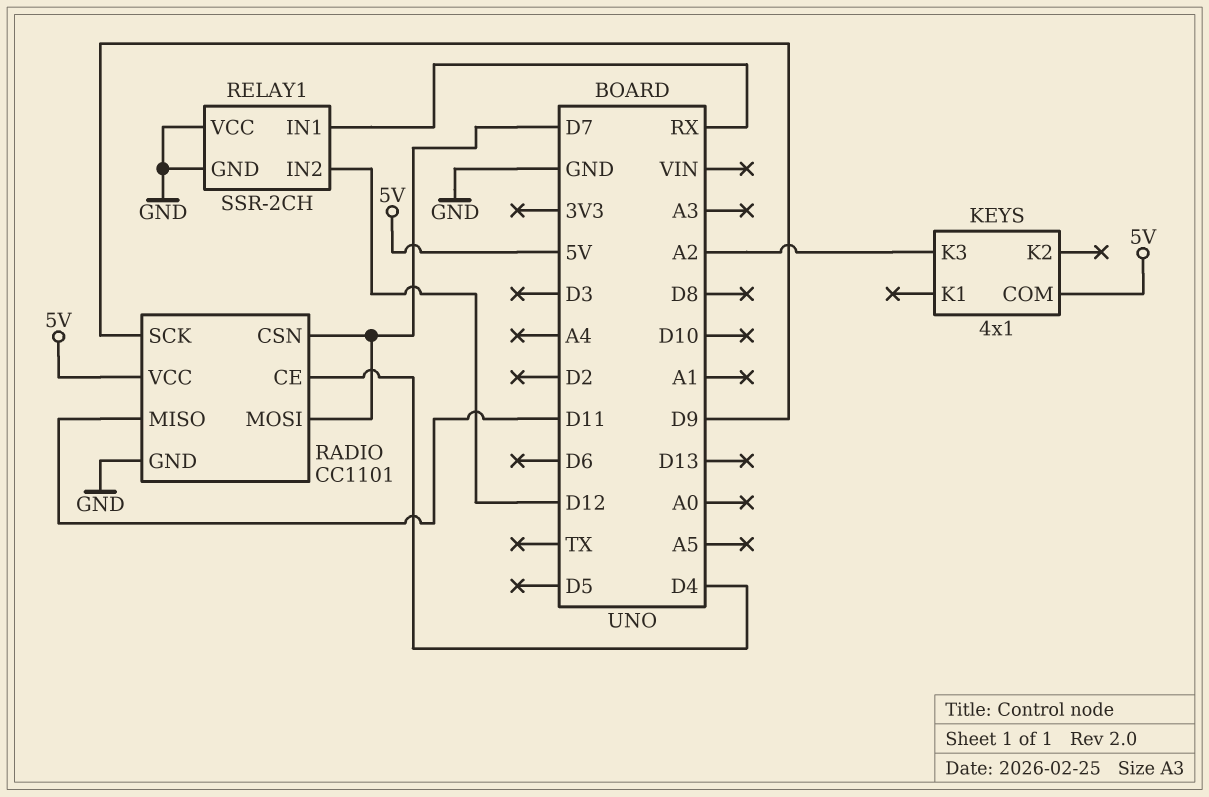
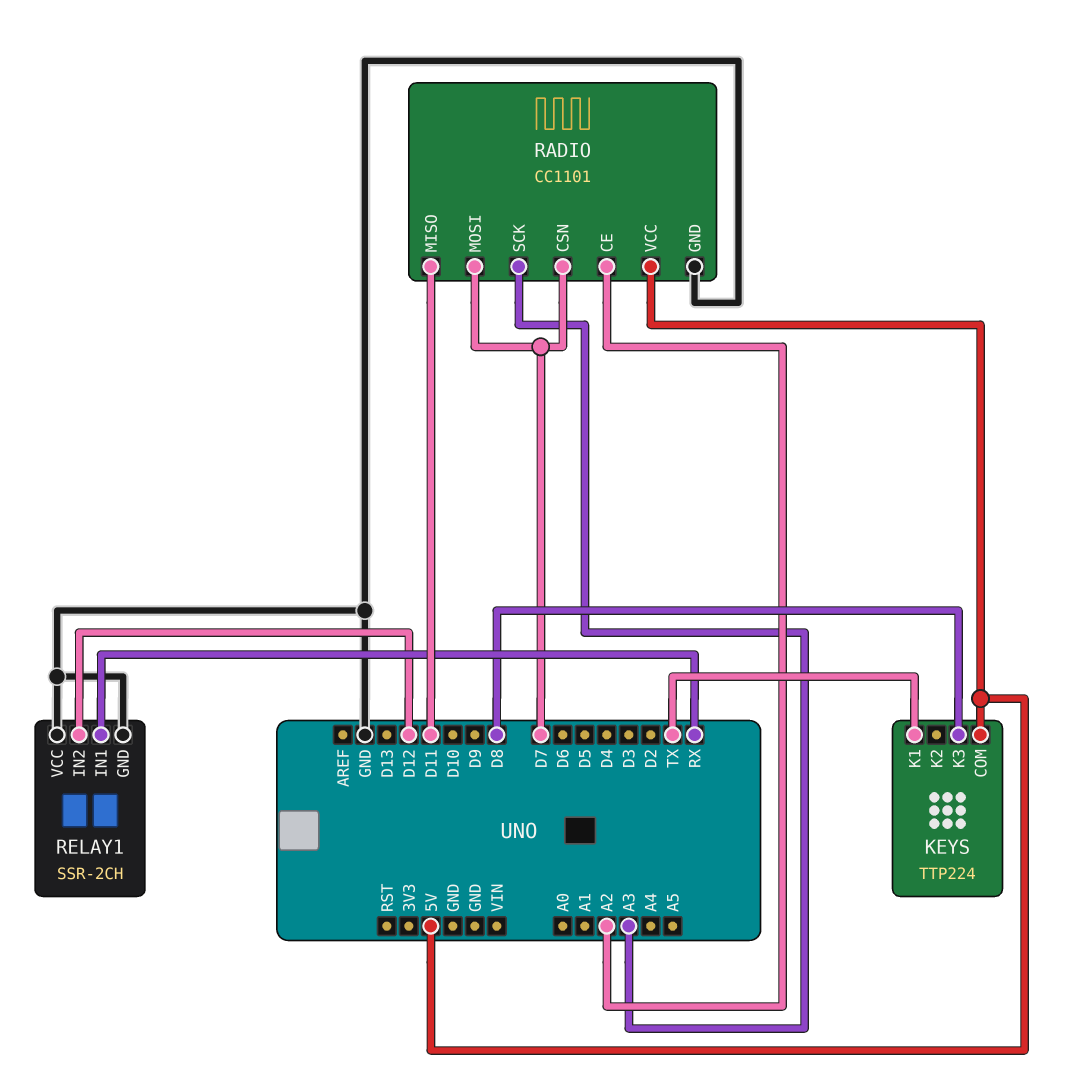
KEYS: 4x1 -> TTP224
KEYS pin K1: none -> TX
KEYS pin K3: A2 -> D8
RADIO pin CE: D4 -> A2
RADIO pin SCK: D9 -> A3

